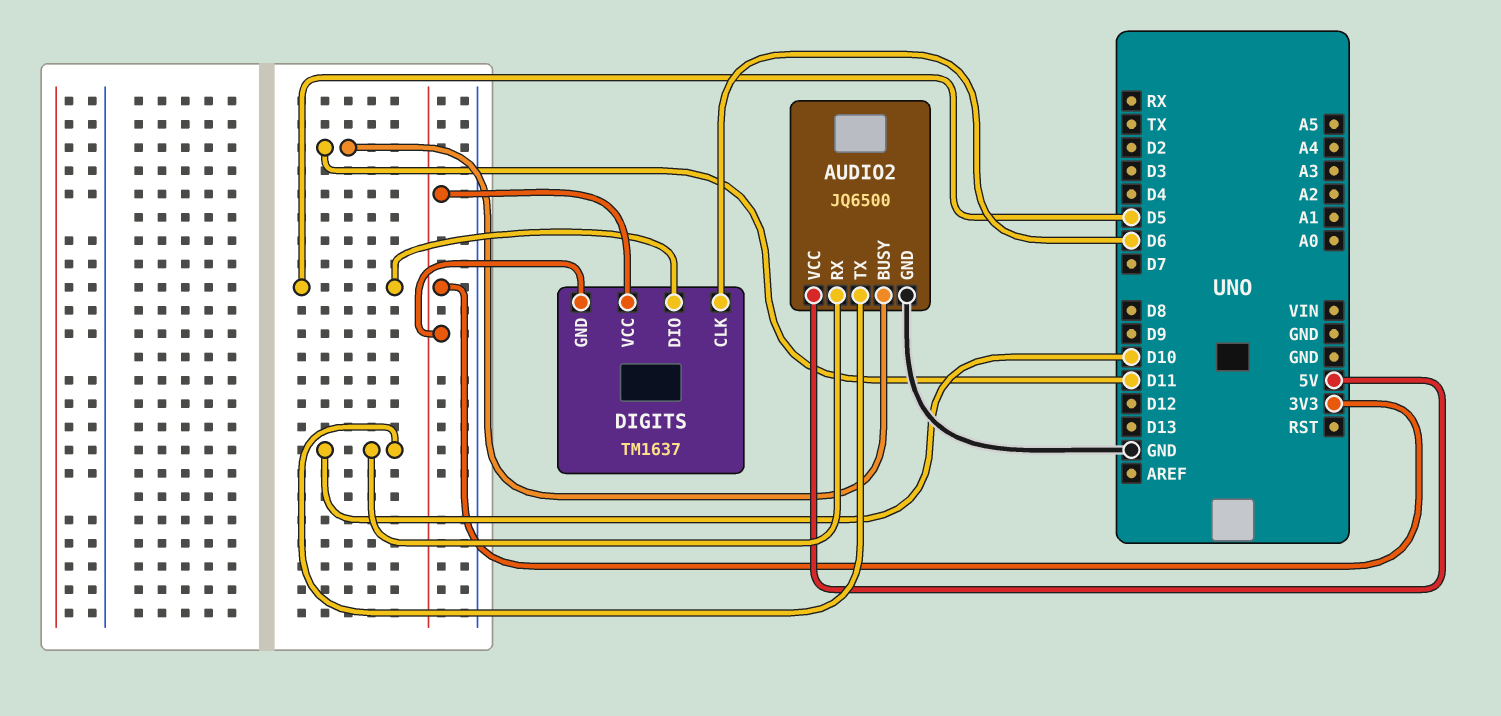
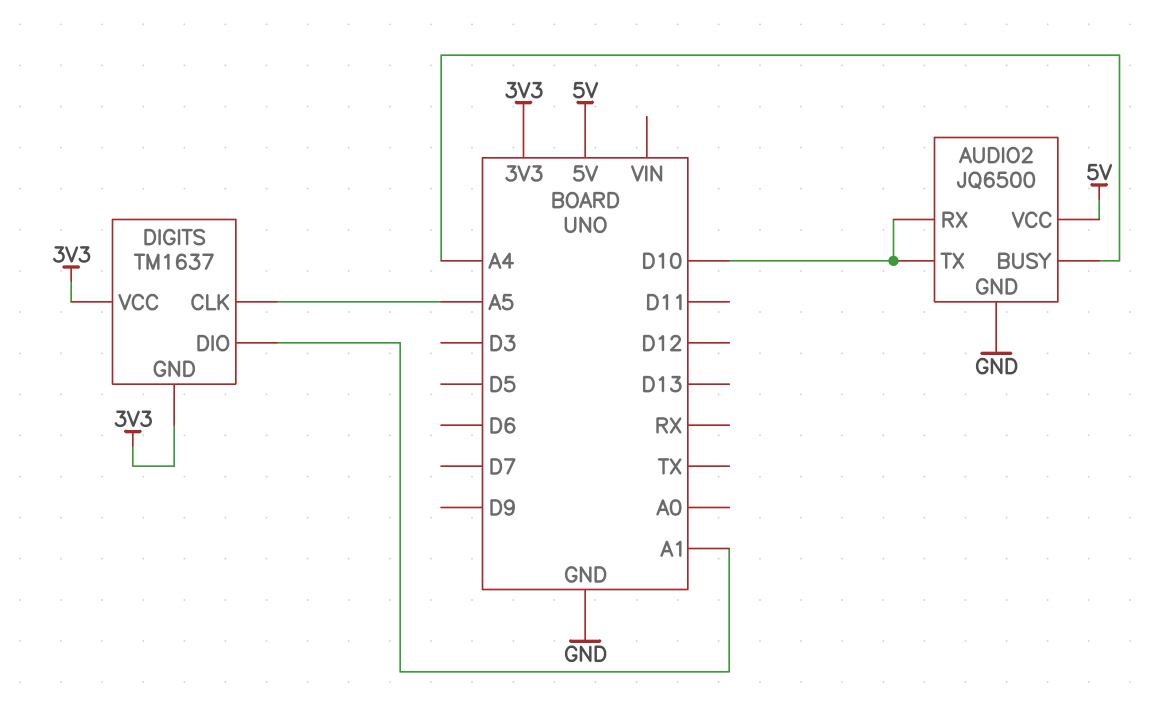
AUDIO2 pin BUSY: D11 -> A4
DIGITS pin CLK: D6 -> A5
DIGITS pin DIO: D5 -> A1

